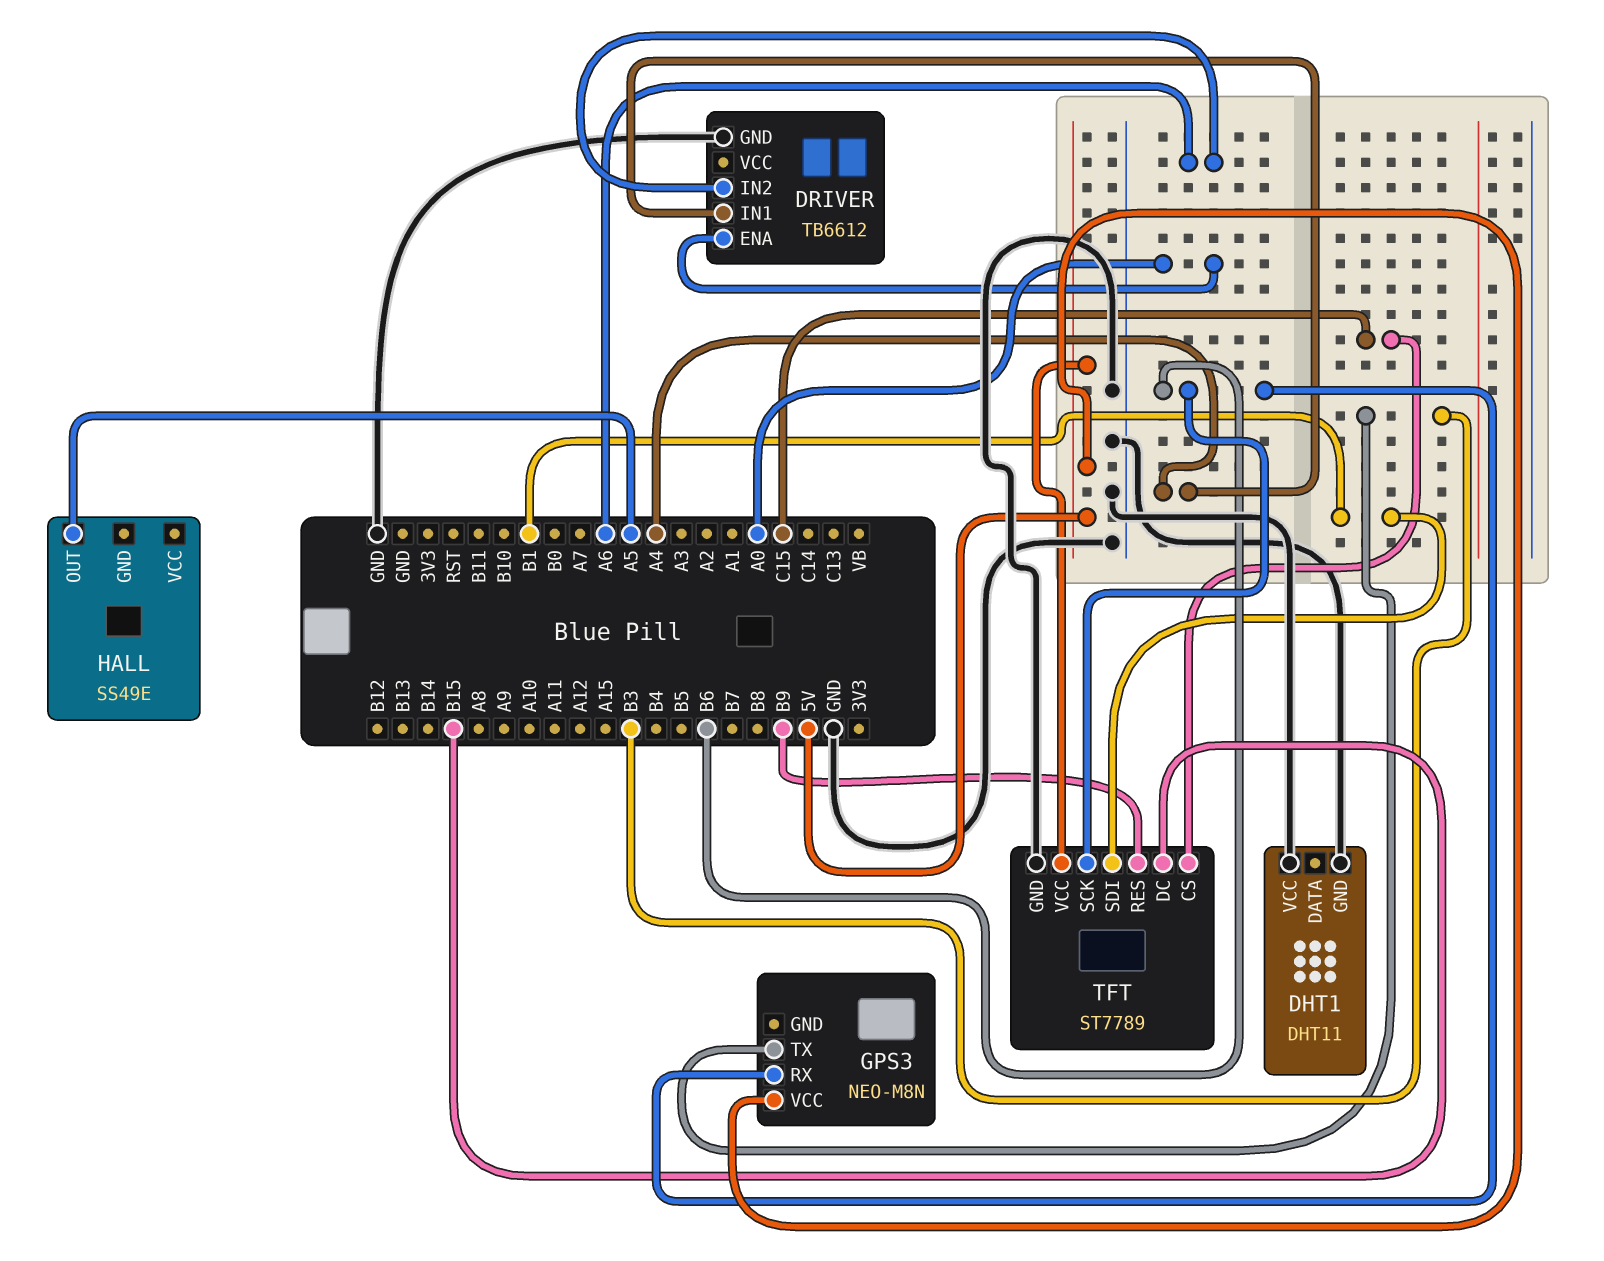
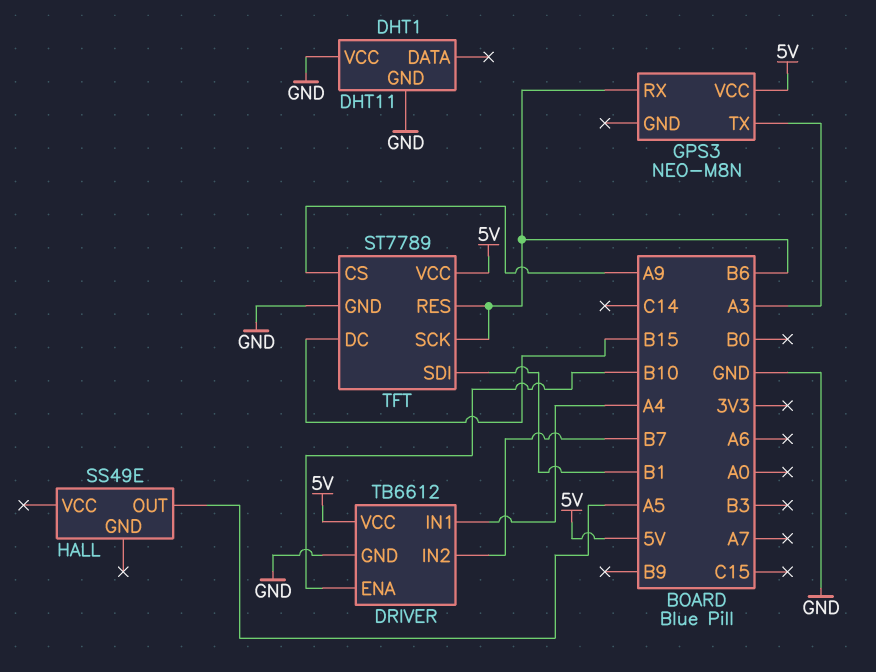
DRIVER pin ENA: A0 -> B10
DRIVER pin IN2: A6 -> B7
DRIVER pin VCC: none -> 5V
GPS3 pin TX: B3 -> A3
TFT pin CS: C15 -> A9
TFT pin RES: B9 -> B6

